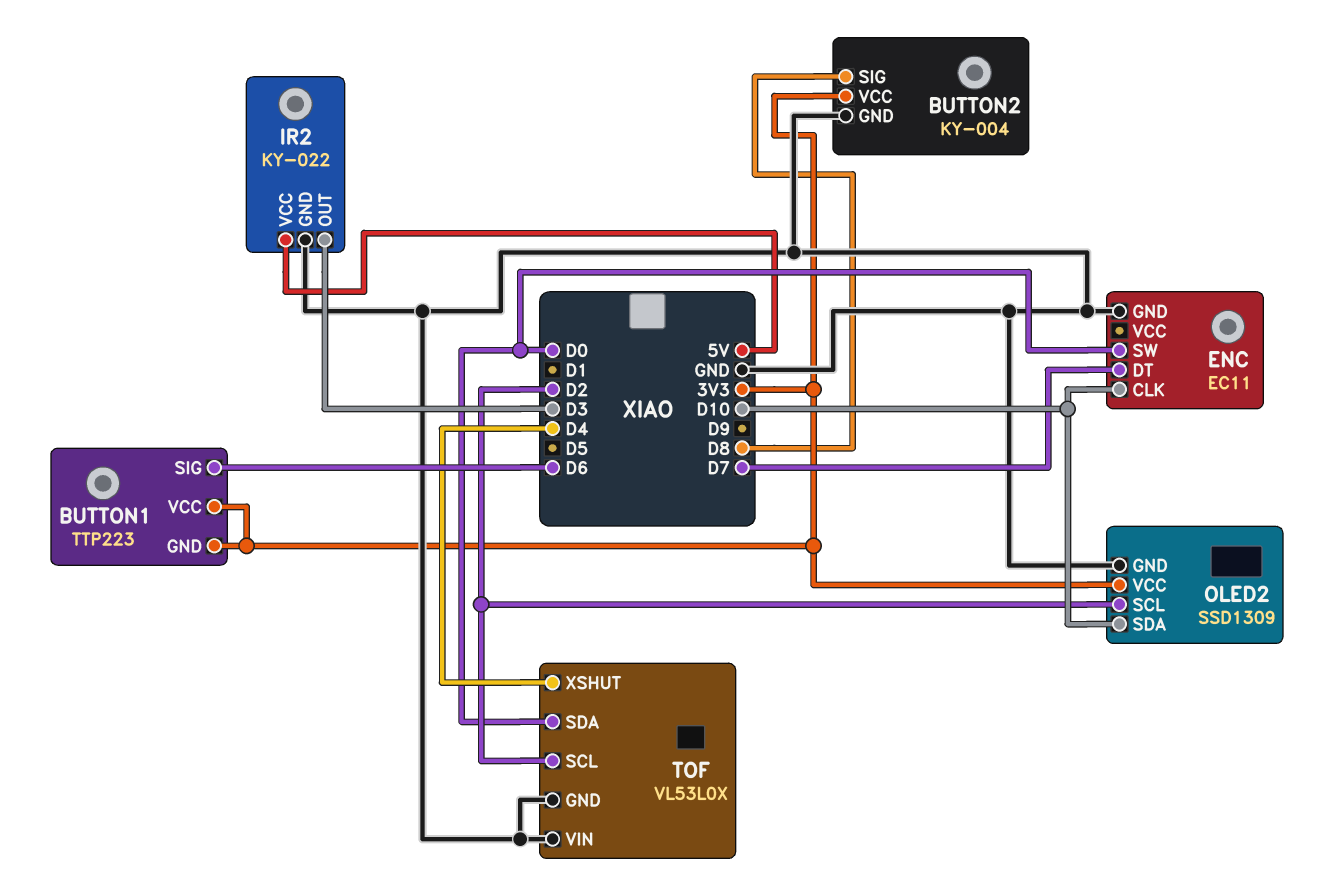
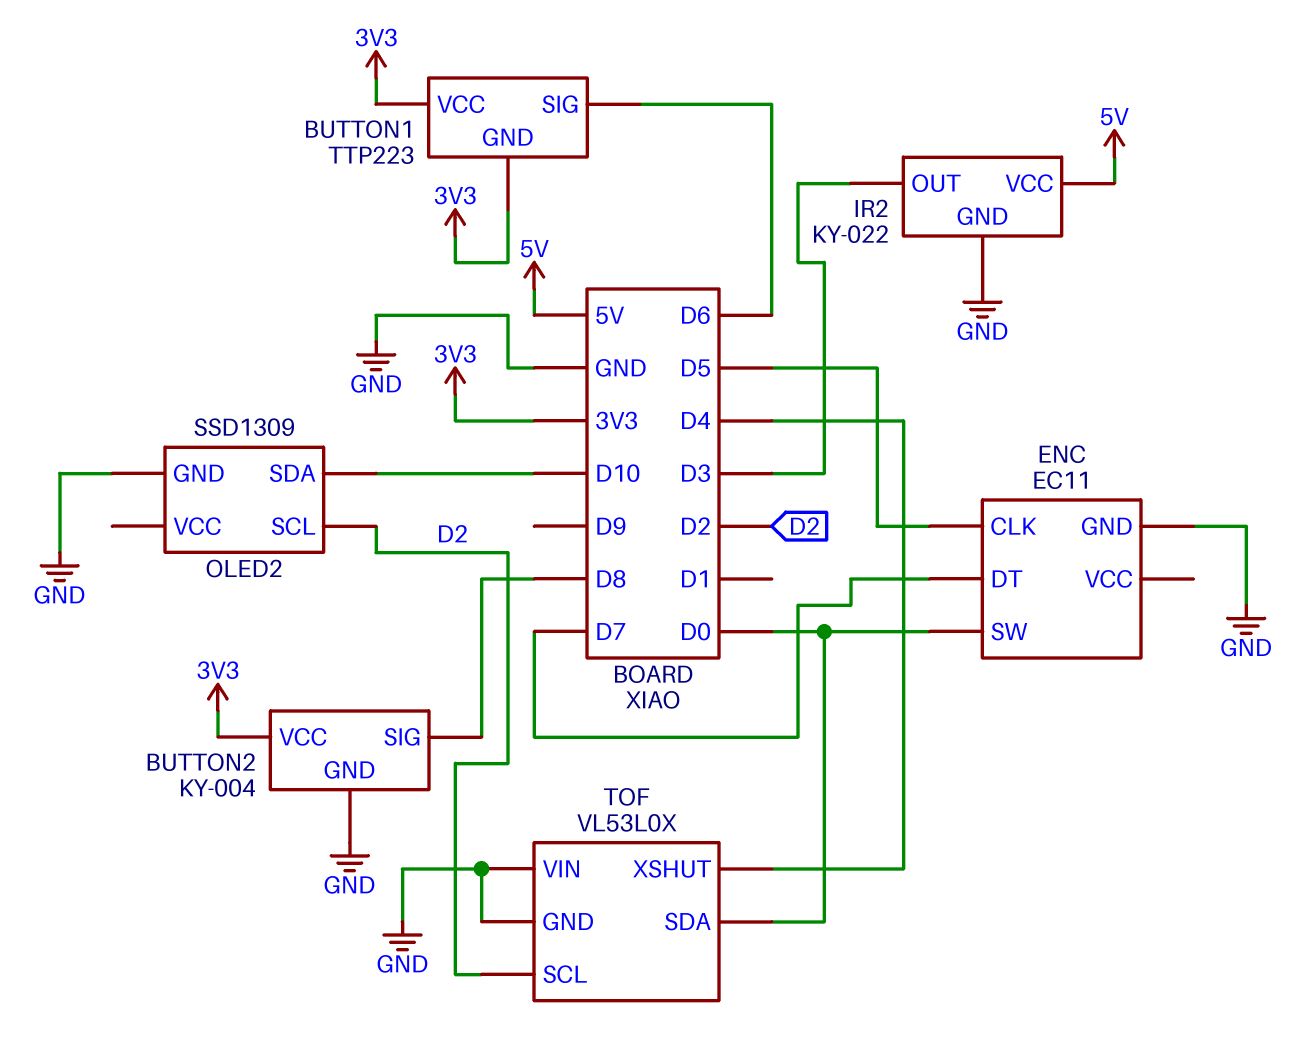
ENC pin CLK: D10 -> D5
OLED2 pin VCC: 3V3 -> none

